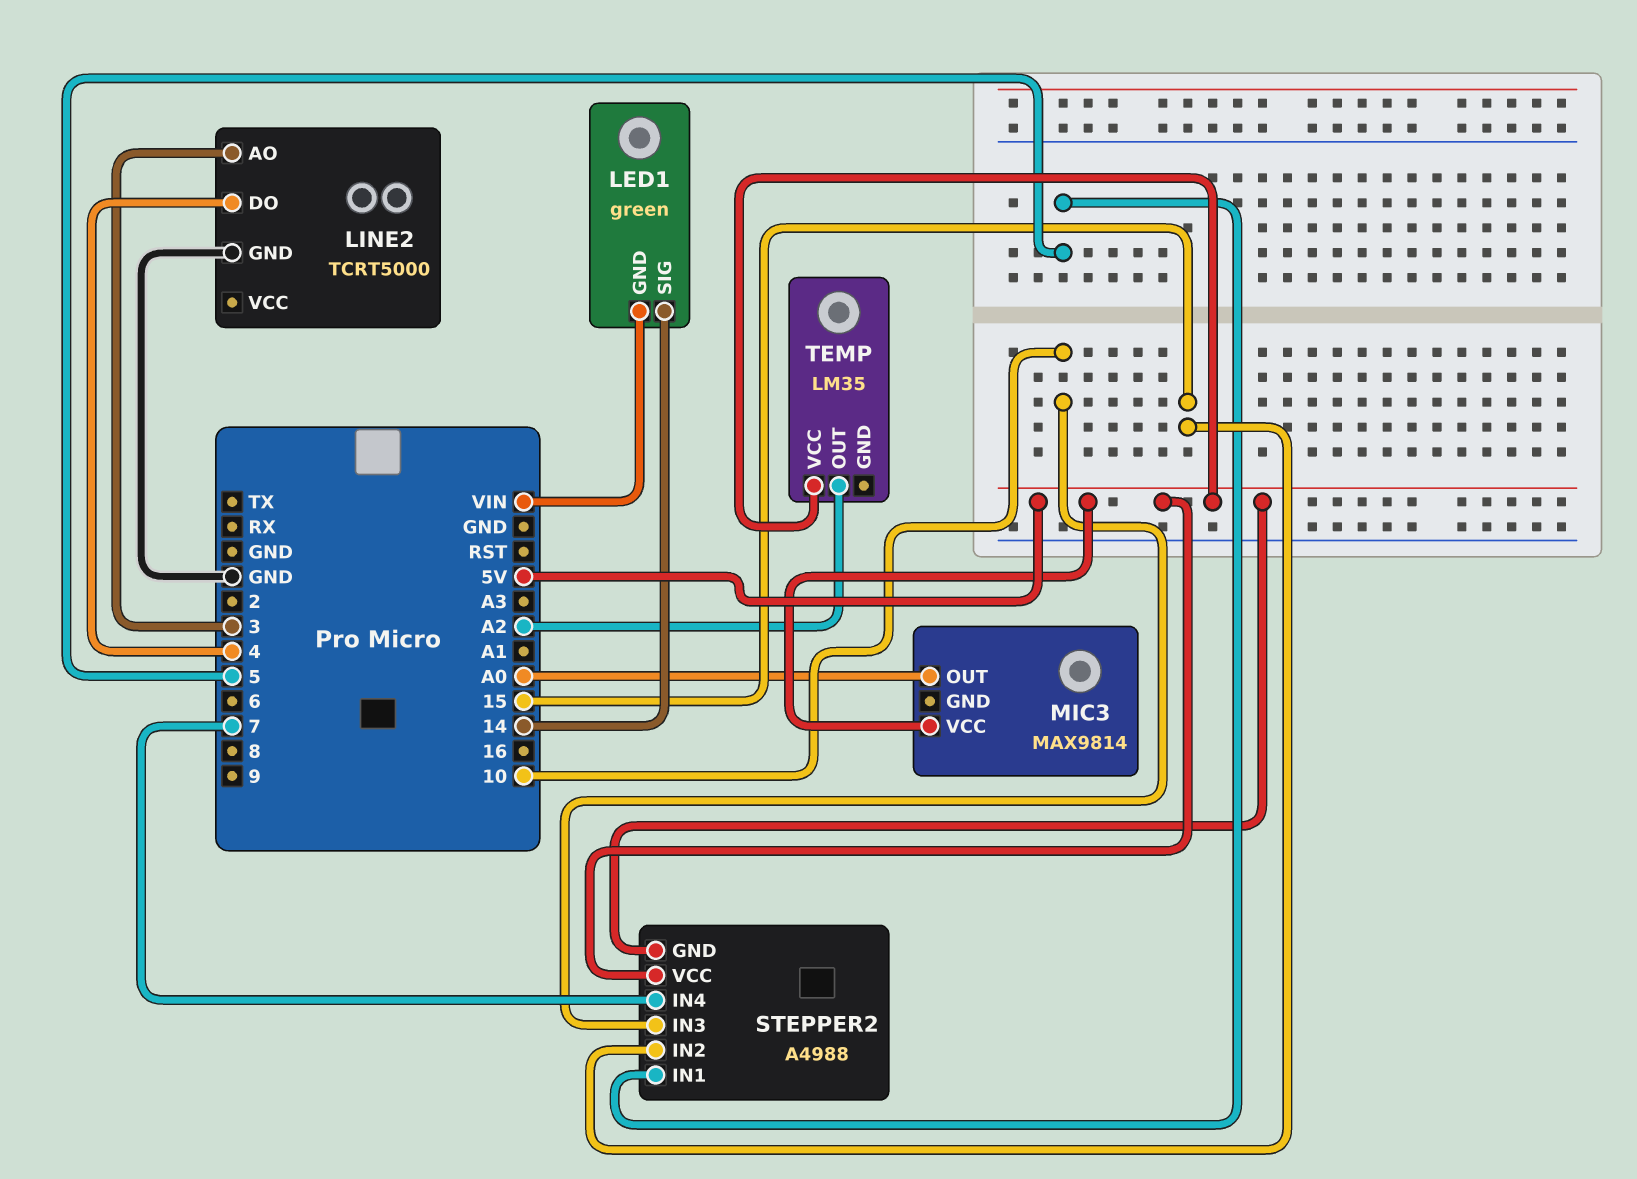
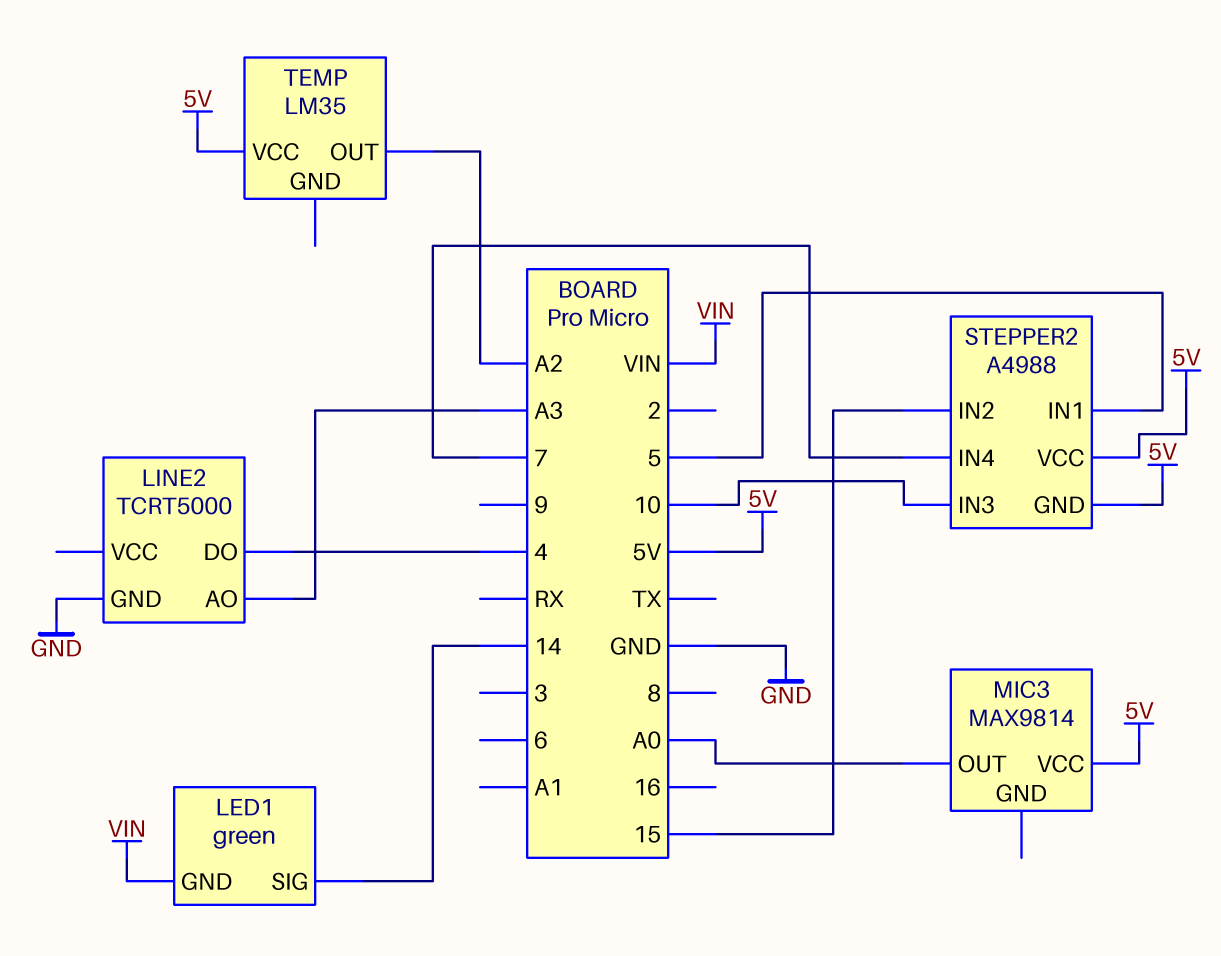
LINE2 pin AO: 3 -> A3

